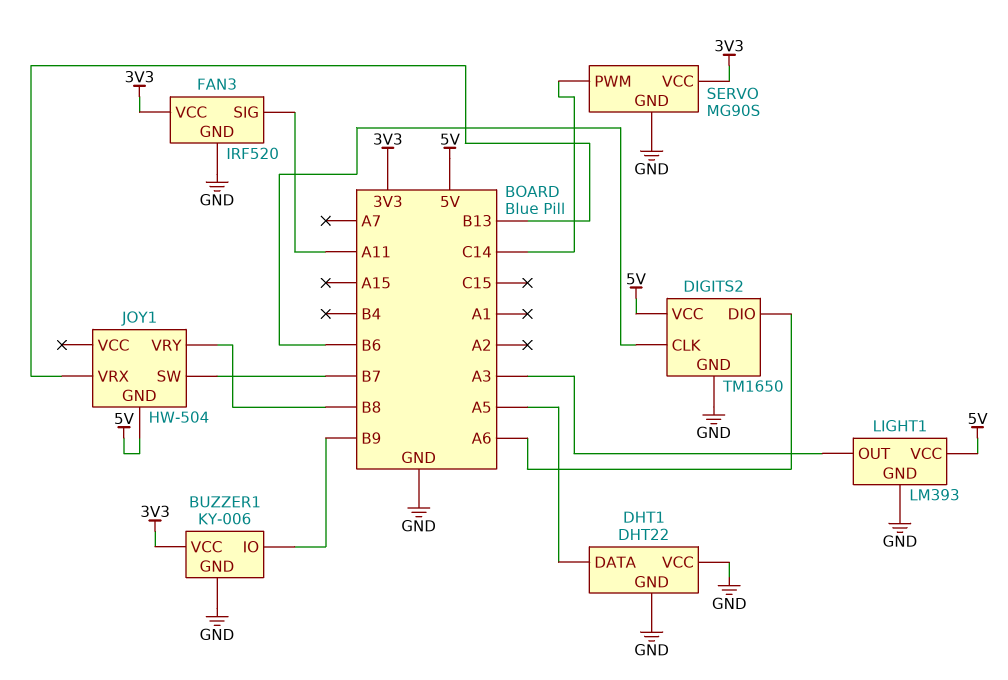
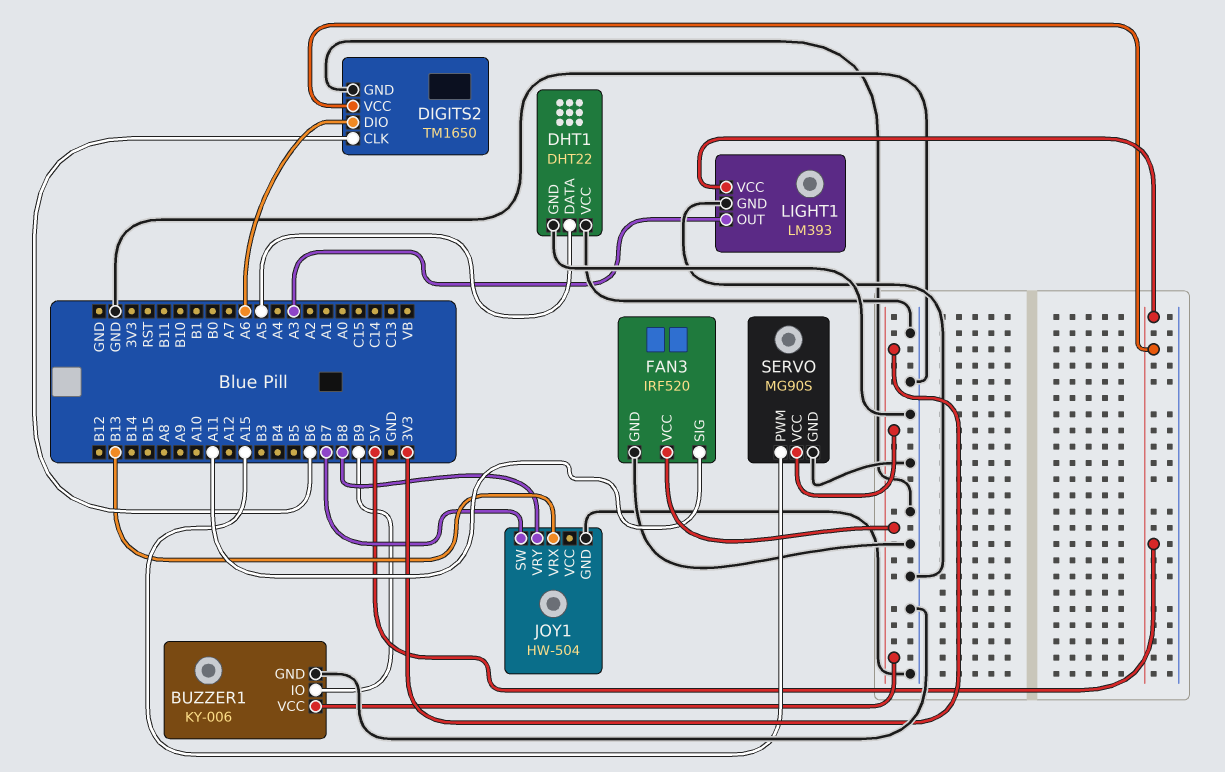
JOY1 pin GND: 5V -> GND
SERVO pin PWM: C14 -> A15

